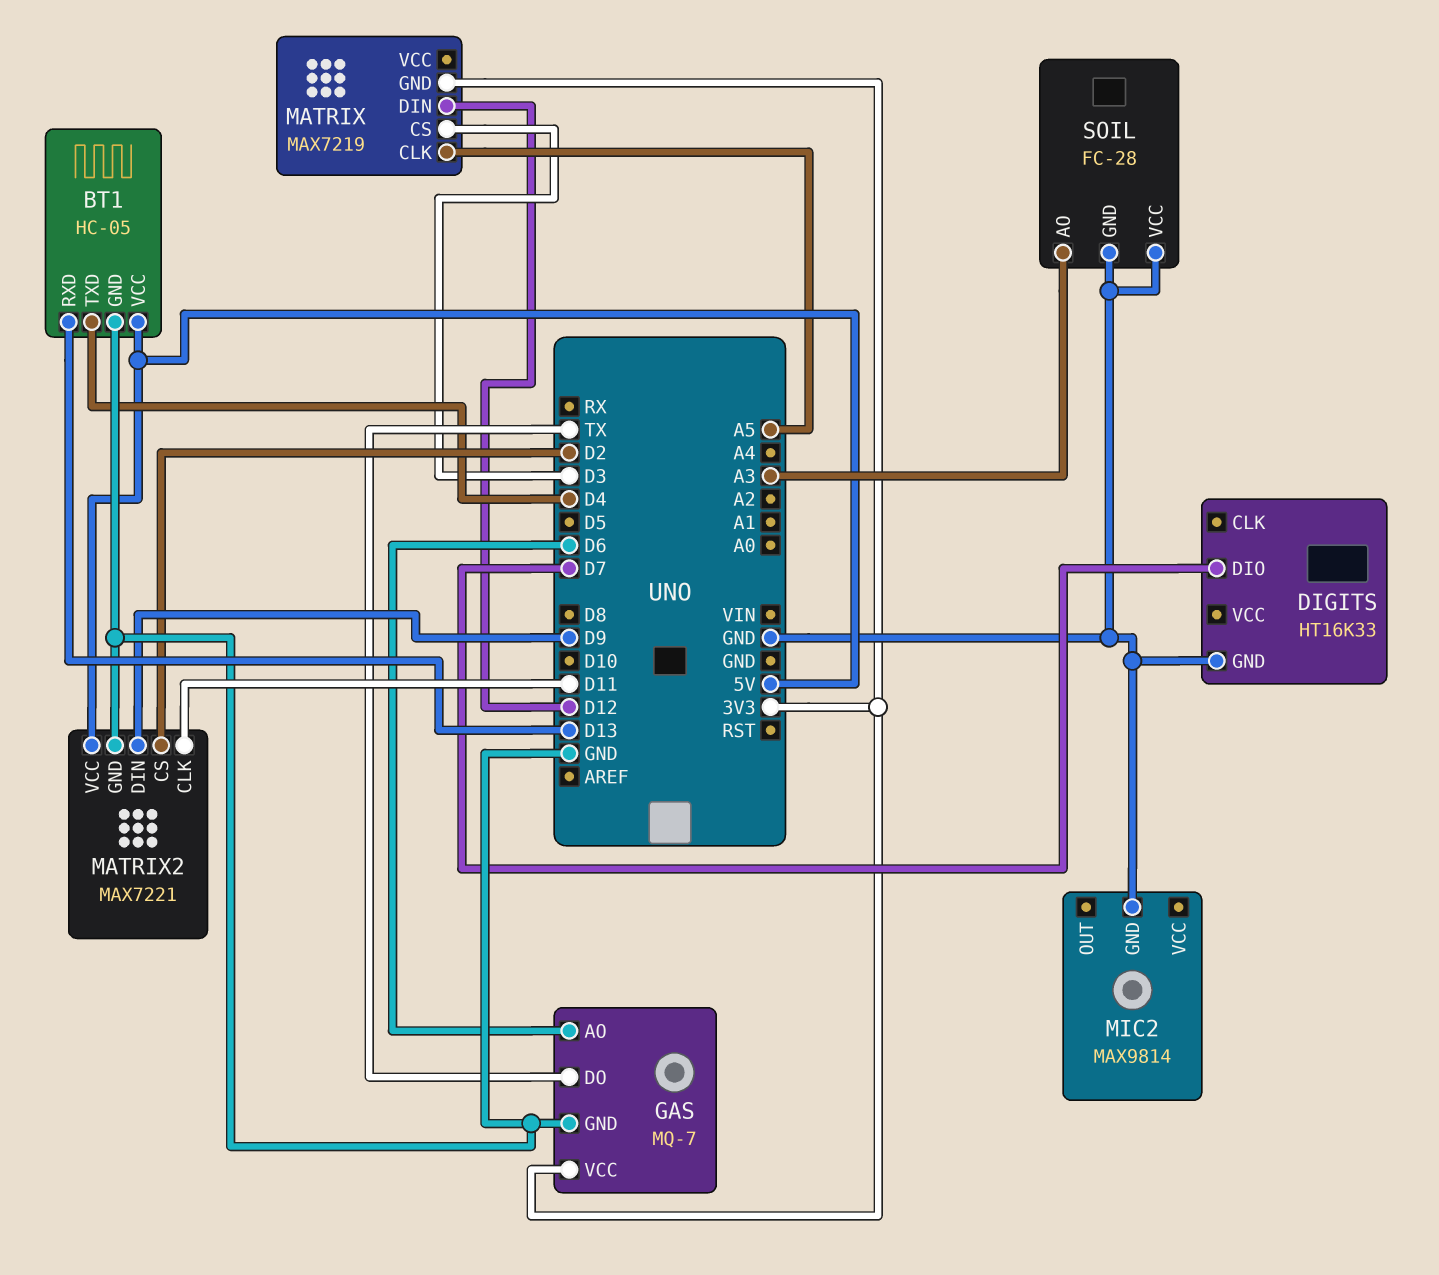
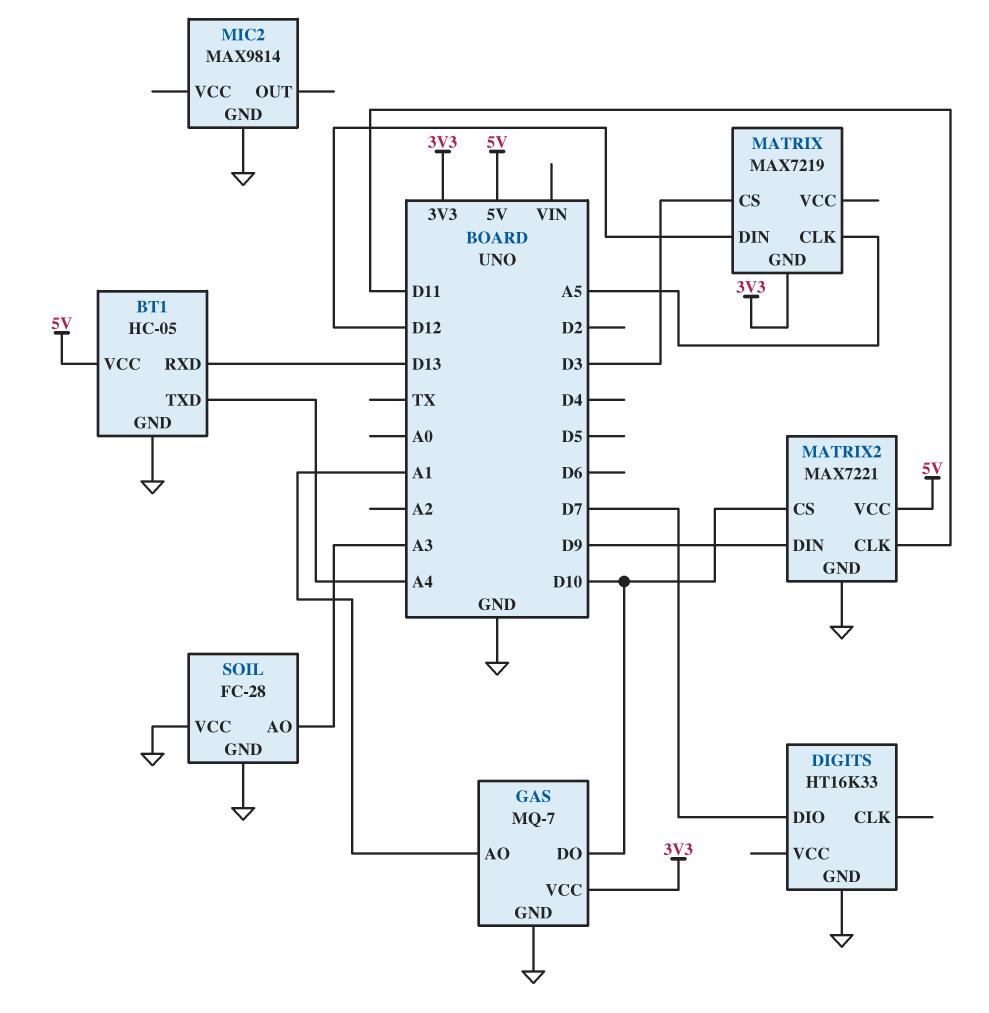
BT1 pin TXD: D4 -> A4
GAS pin AO: D6 -> A1
GAS pin DO: TX -> D10
MATRIX2 pin CS: D2 -> D10

